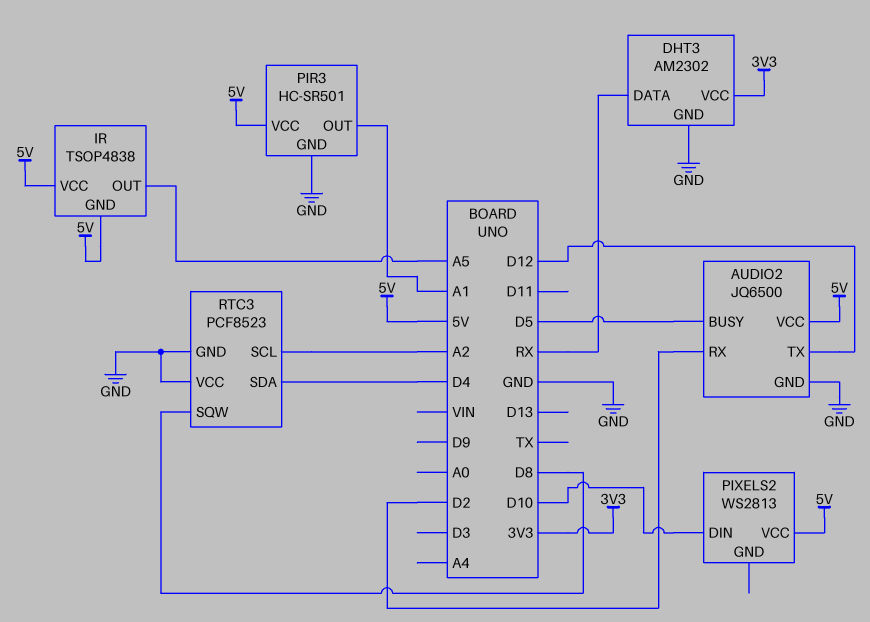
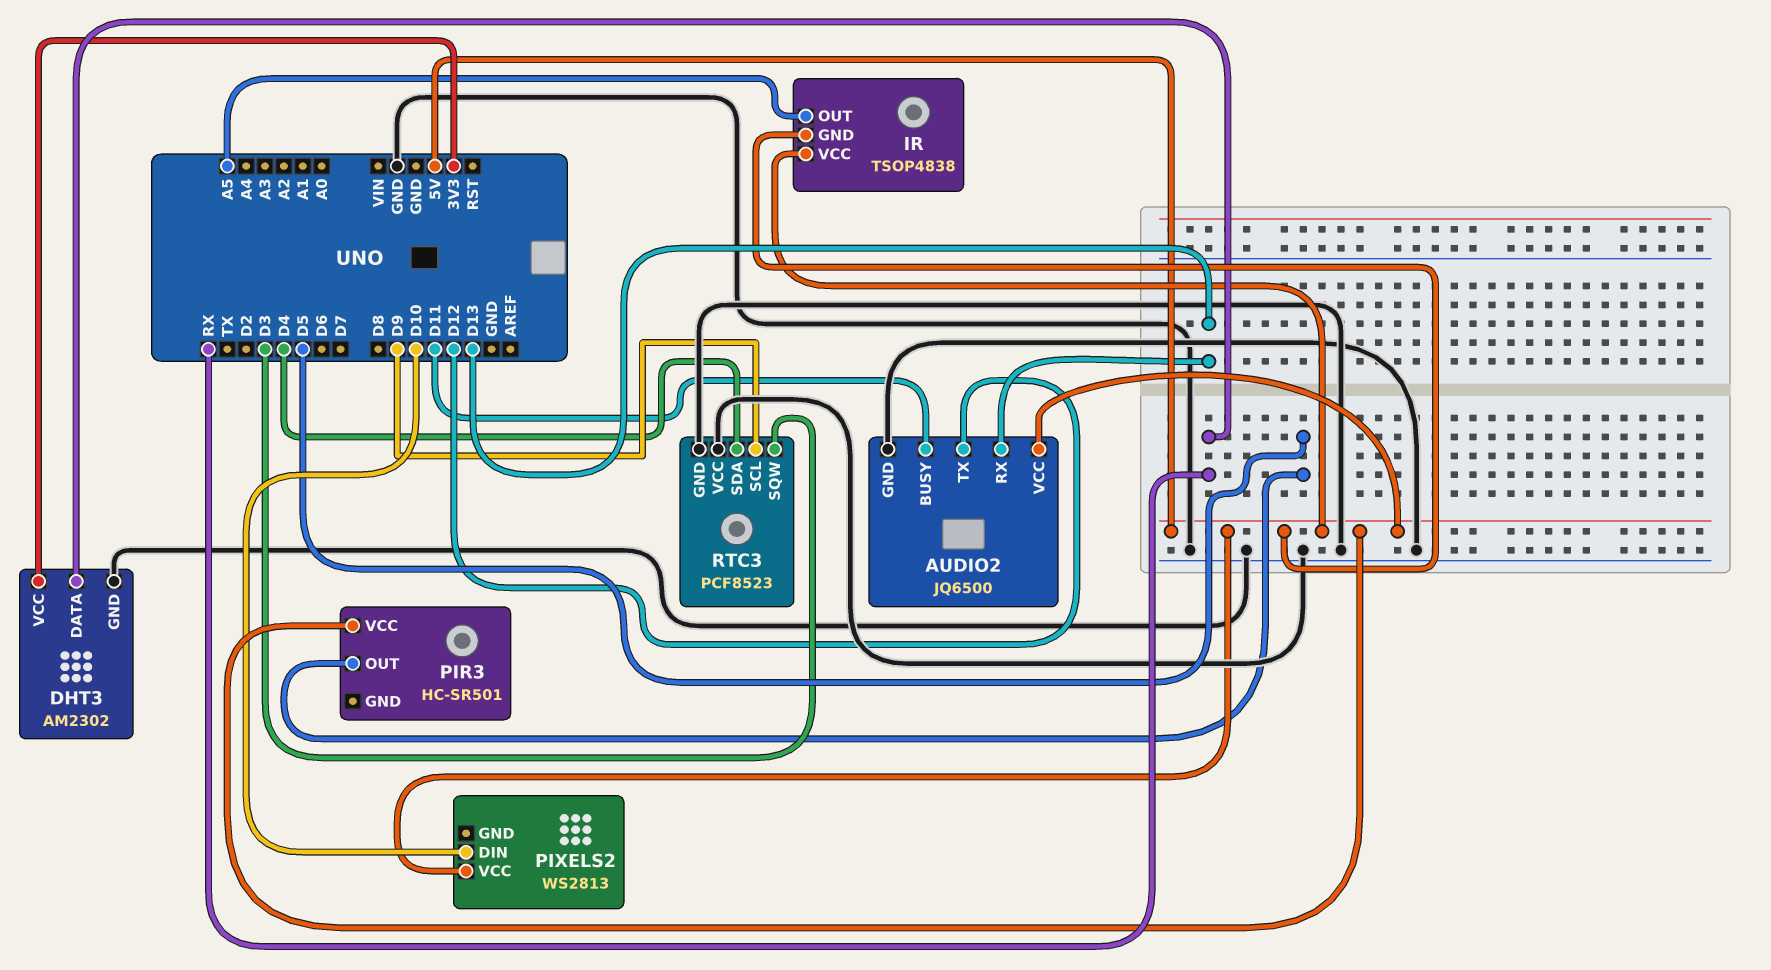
AUDIO2 pin BUSY: D5 -> D11
AUDIO2 pin RX: D2 -> D13
PIR3 pin GND: GND -> none
PIR3 pin OUT: A1 -> D5
RTC3 pin SCL: A2 -> D9
RTC3 pin SQW: D8 -> D3

